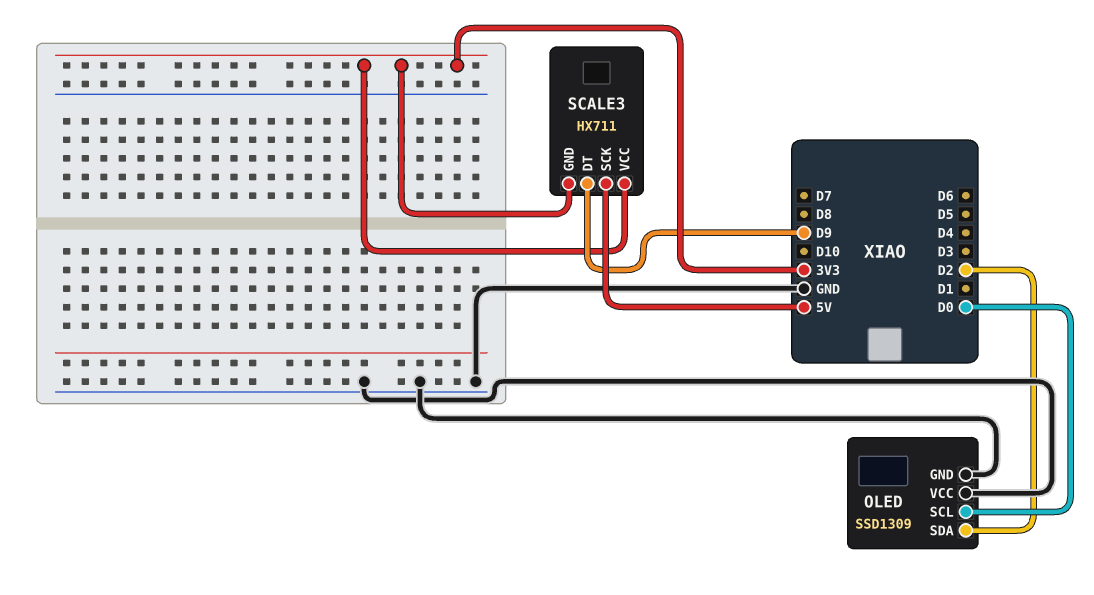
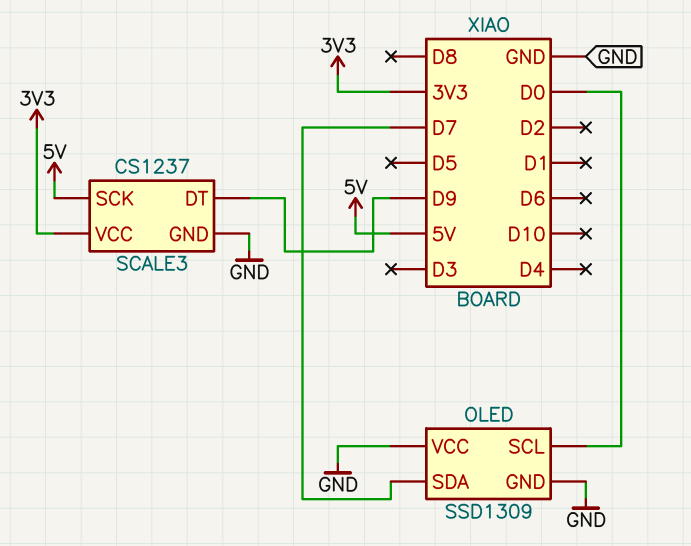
OLED pin SDA: D2 -> D7
SCALE3: HX711 -> CS1237
SCALE3 pin GND: 3V3 -> GND

